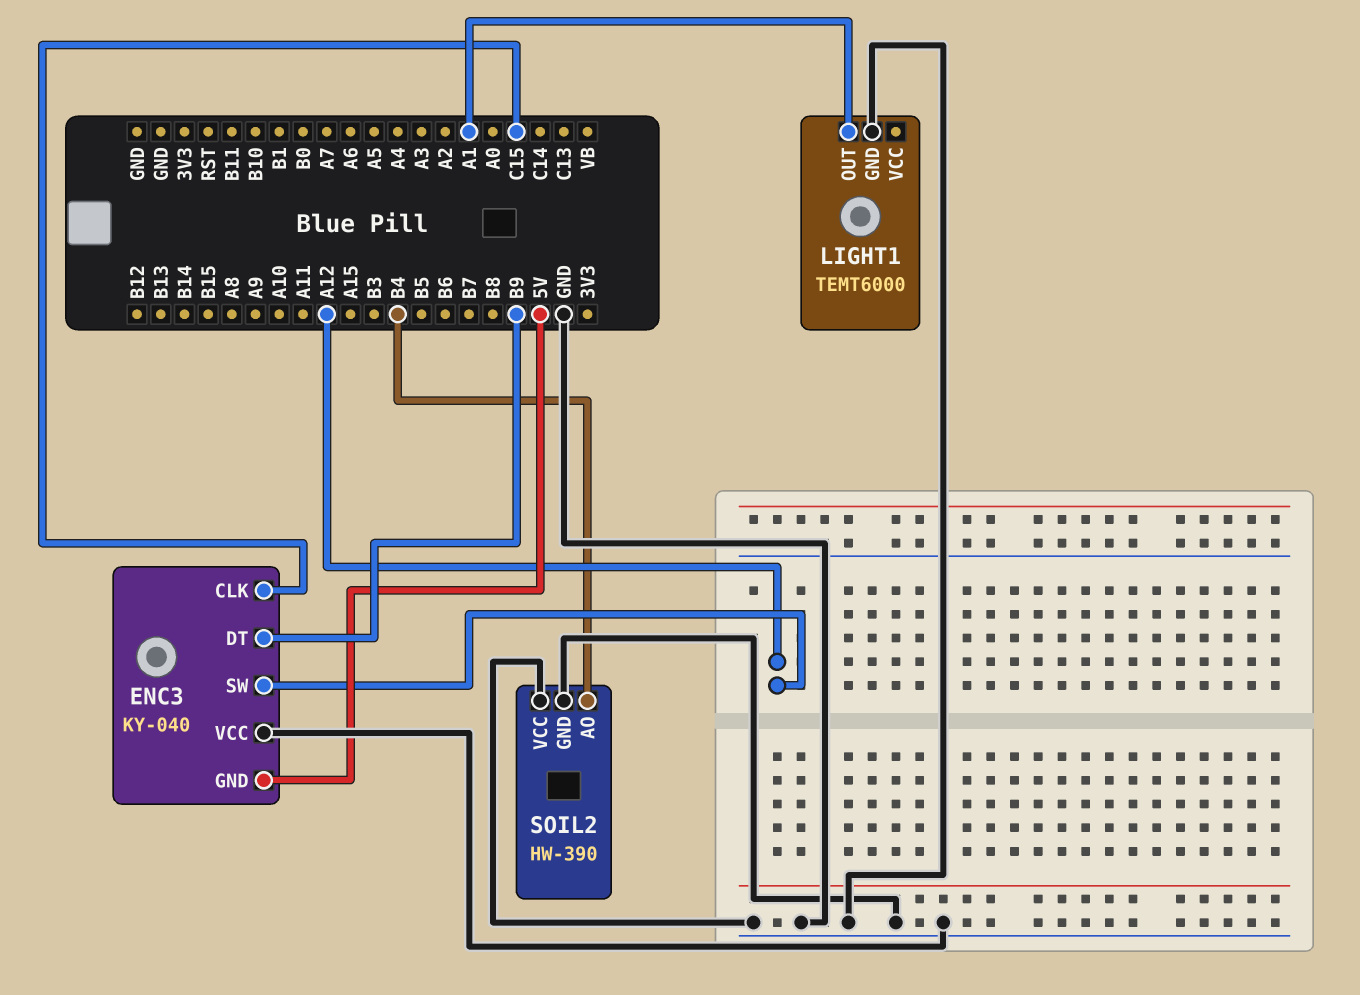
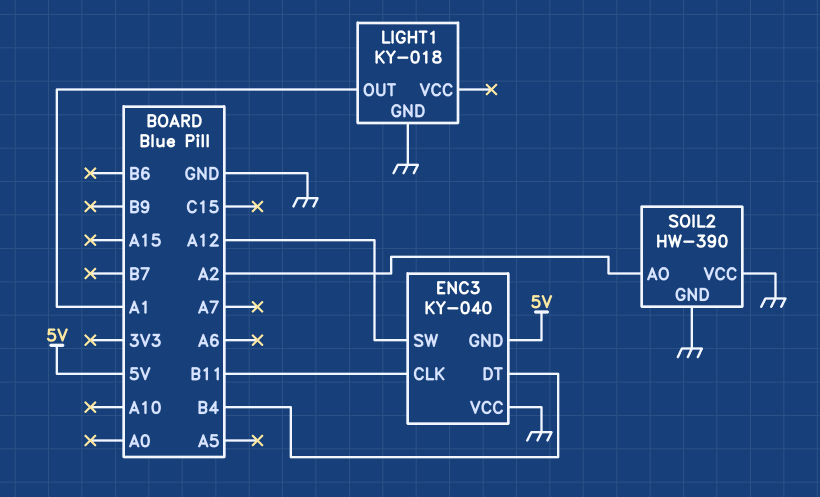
ENC3 pin CLK: C15 -> B11
ENC3 pin DT: B9 -> B4
LIGHT1: TEMT6000 -> KY-018
SOIL2 pin AO: B4 -> A2

